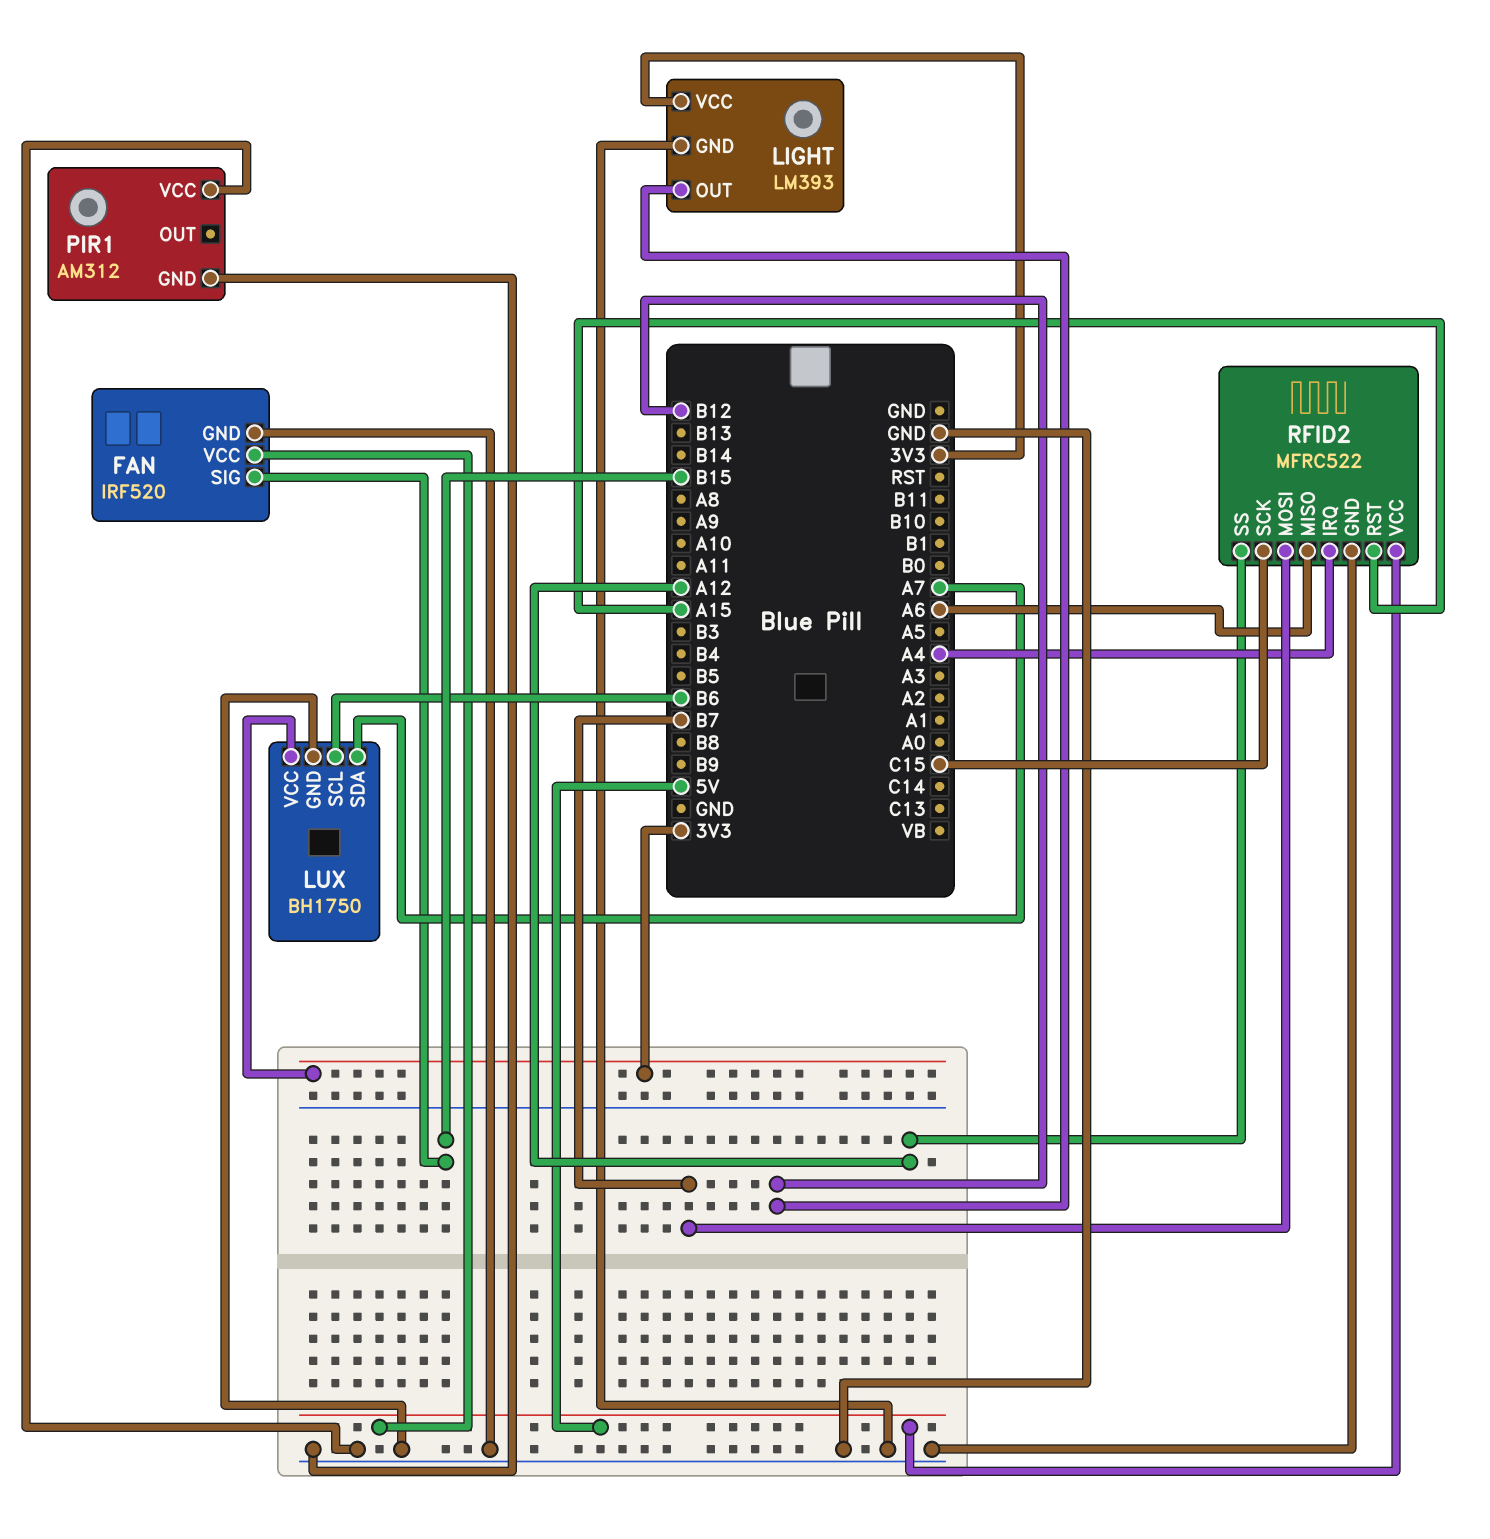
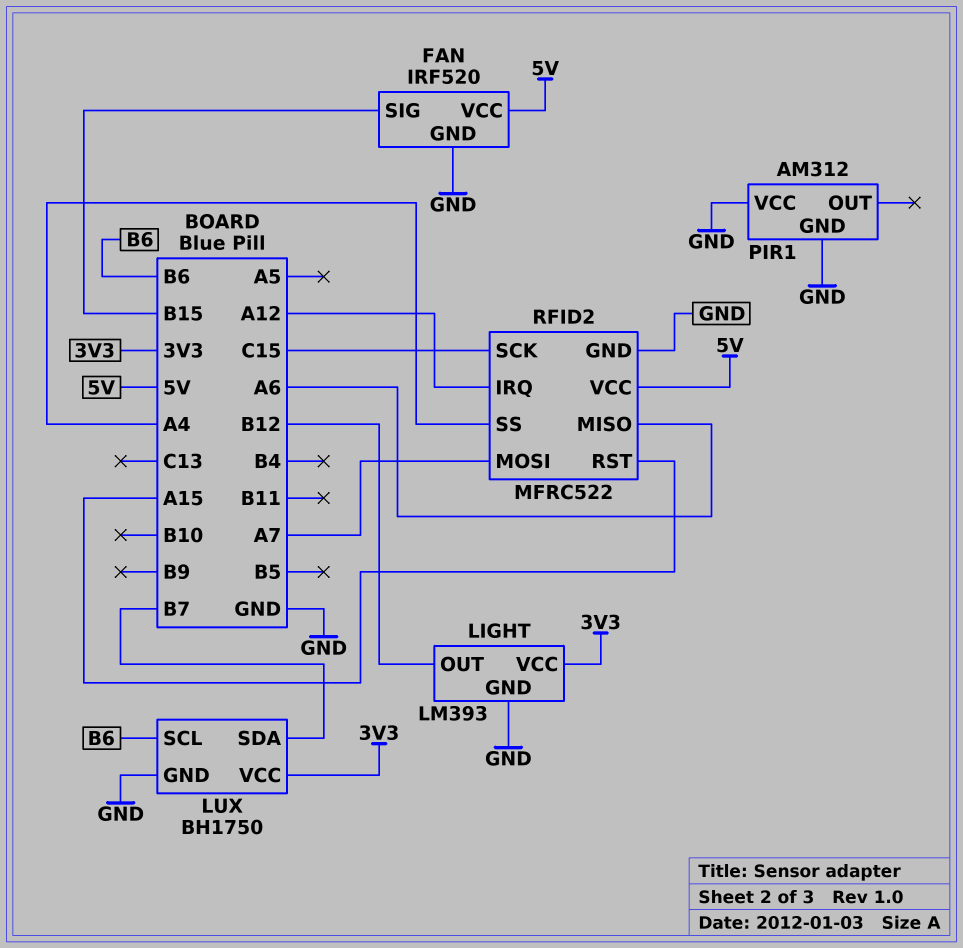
LUX pin SDA: A7 -> B7
RFID2 pin IRQ: A4 -> A12
RFID2 pin MOSI: B7 -> A7
RFID2 pin SS: A12 -> A4

